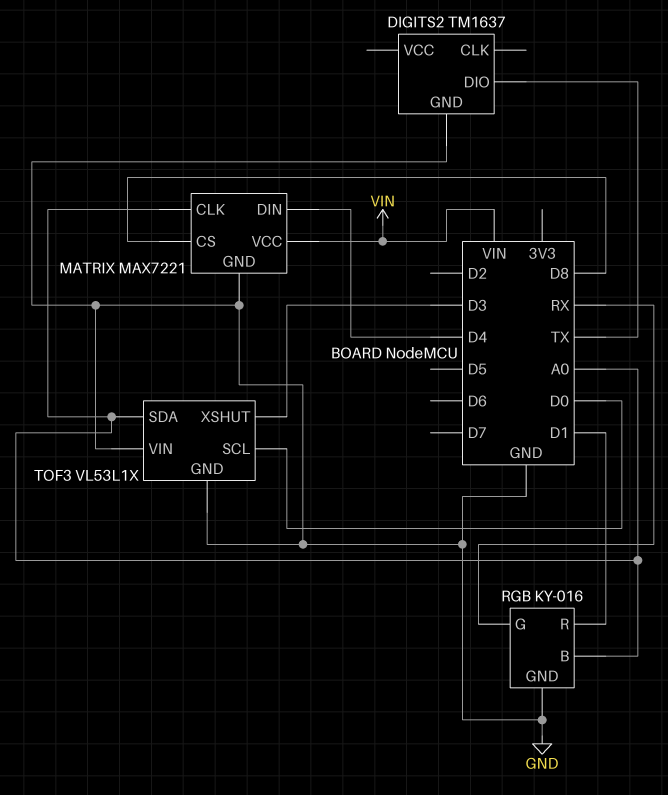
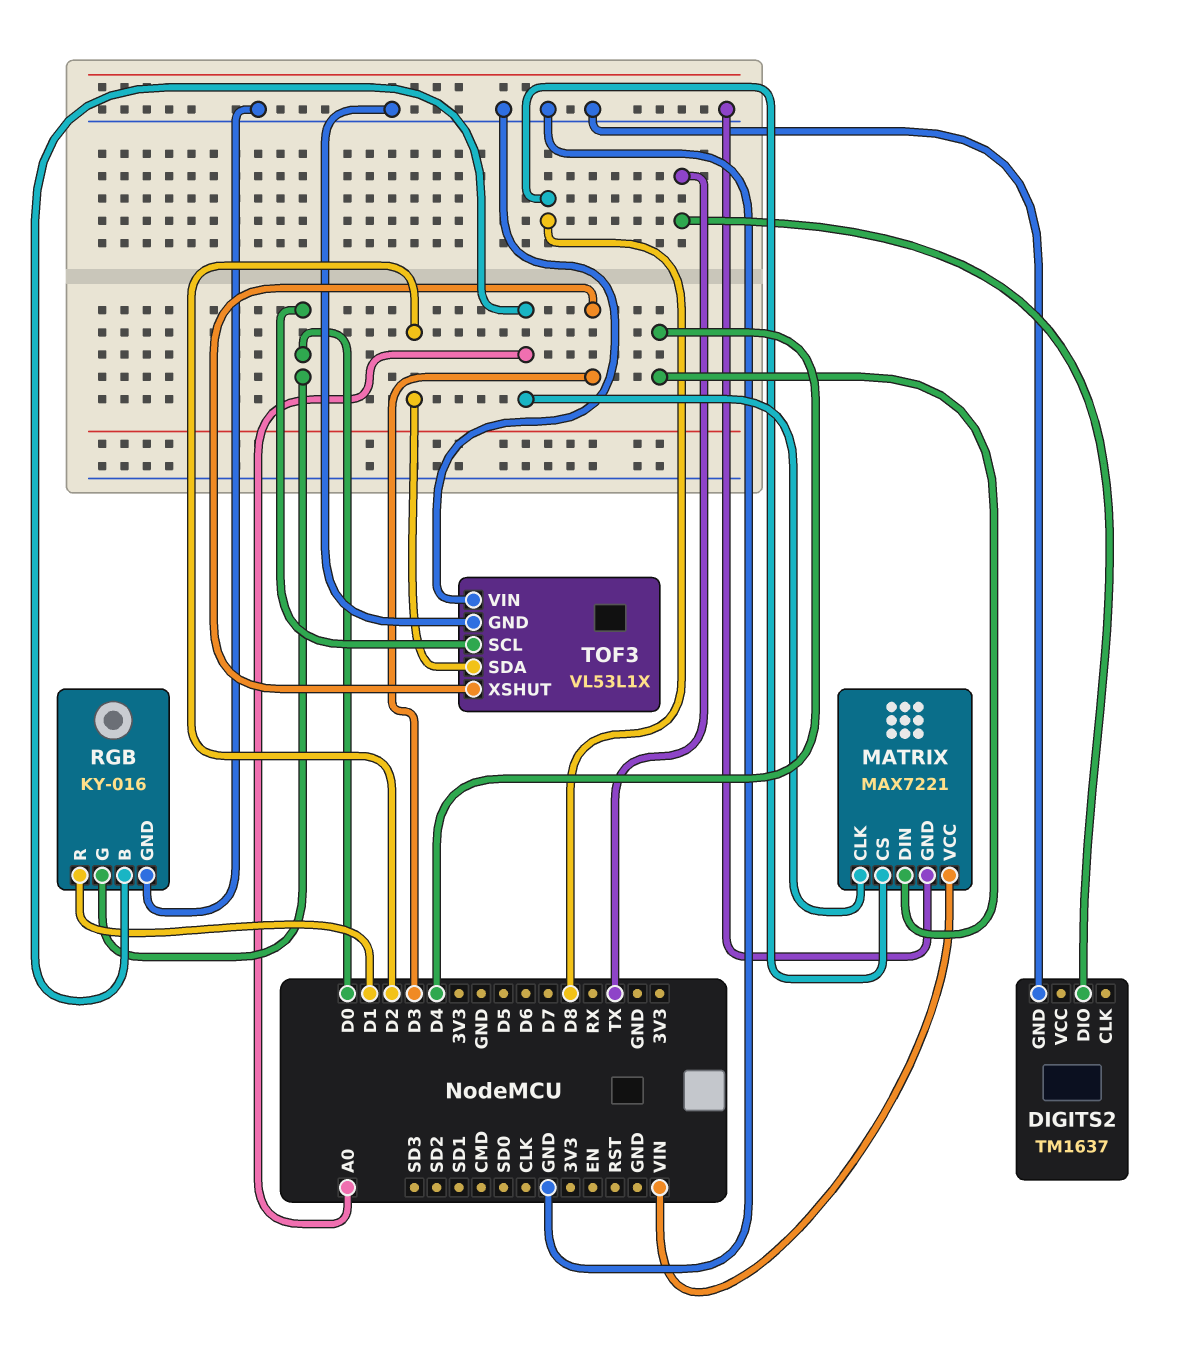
RGB pin G: RX -> D0
TOF3 pin SDA: A0 -> D2

